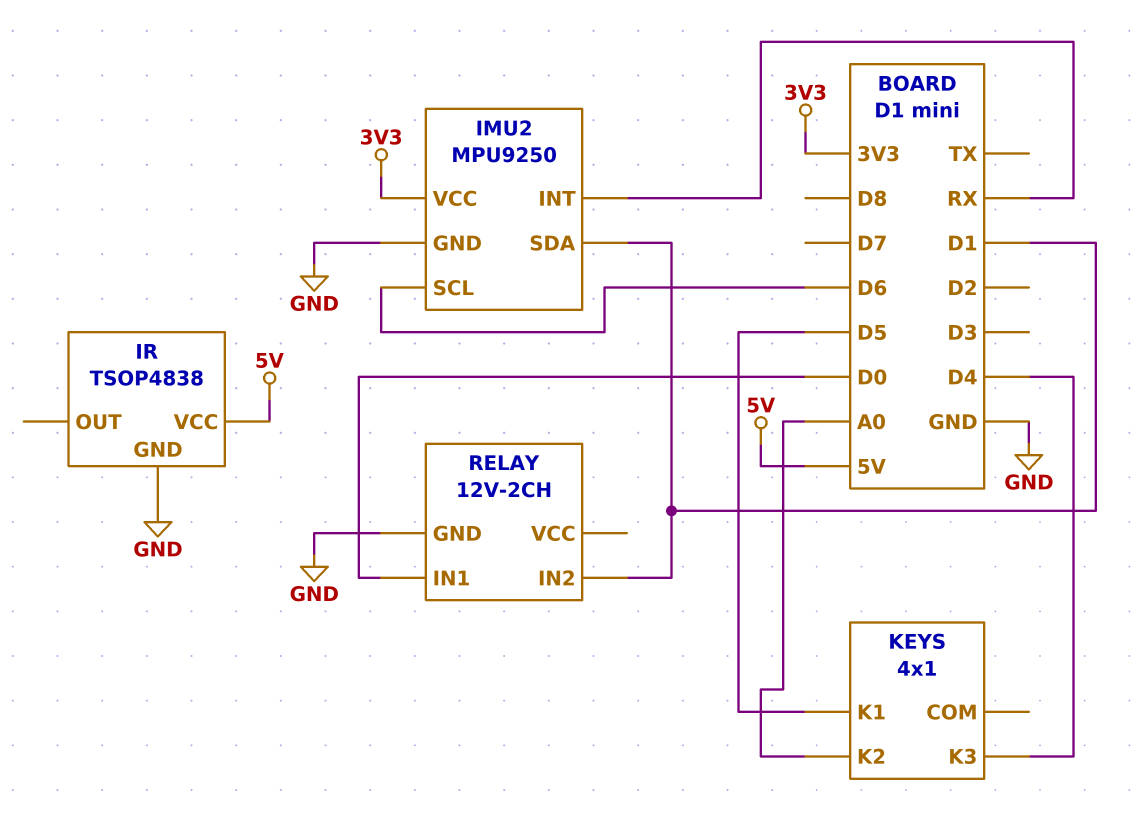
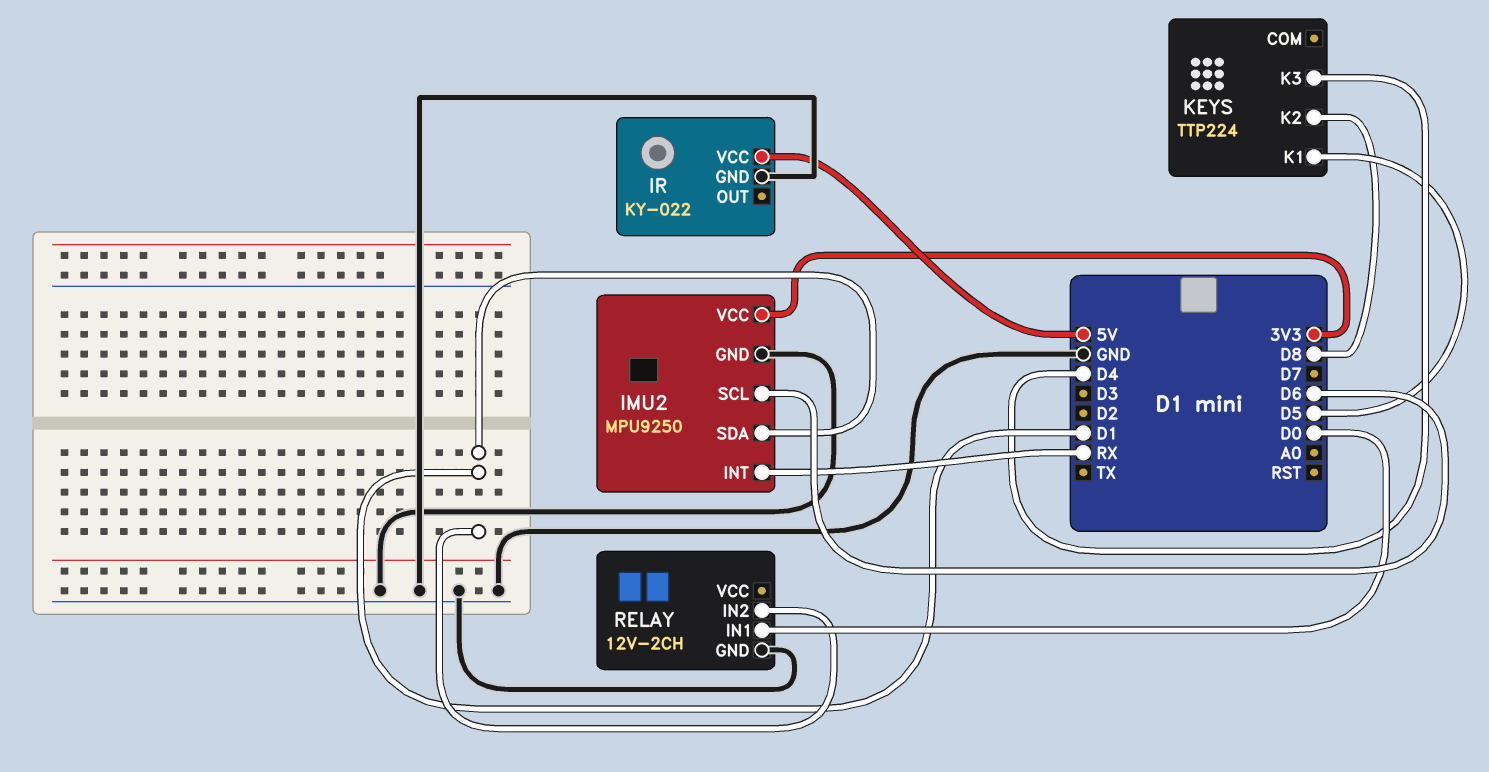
IR: TSOP4838 -> KY-022
KEYS: 4x1 -> TTP224
KEYS pin K2: A0 -> D8

